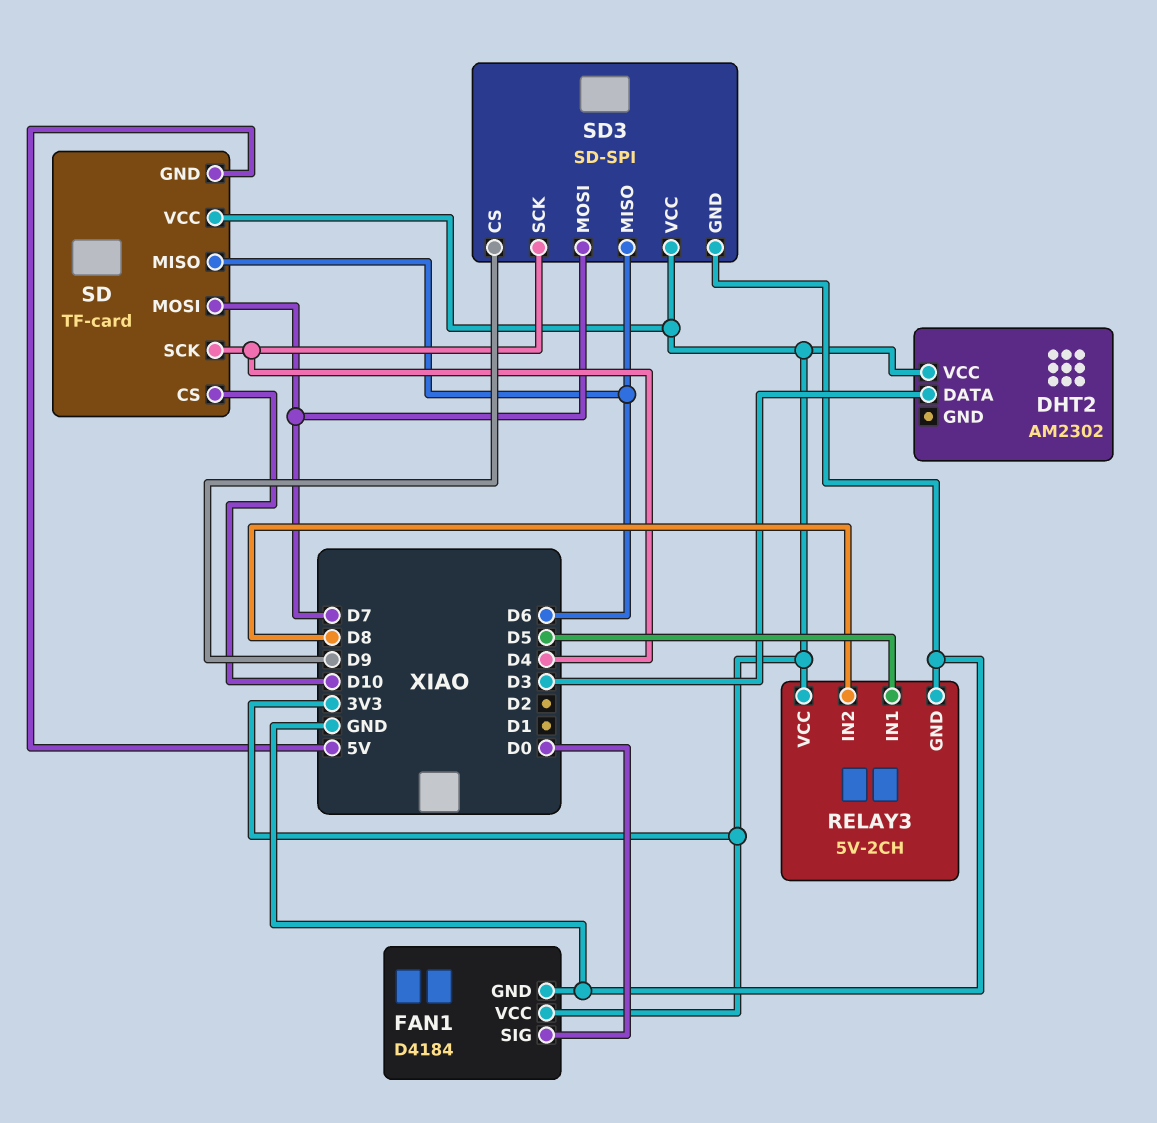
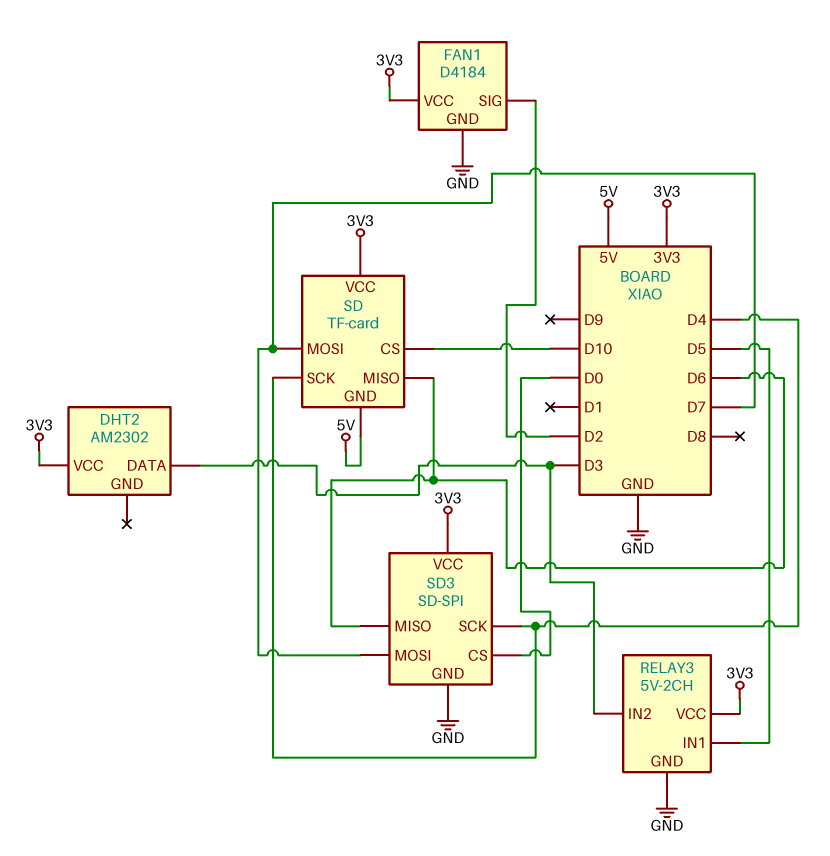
FAN1 pin SIG: D0 -> D2
RELAY3 pin IN2: D8 -> D3
SD3 pin CS: D9 -> D0

